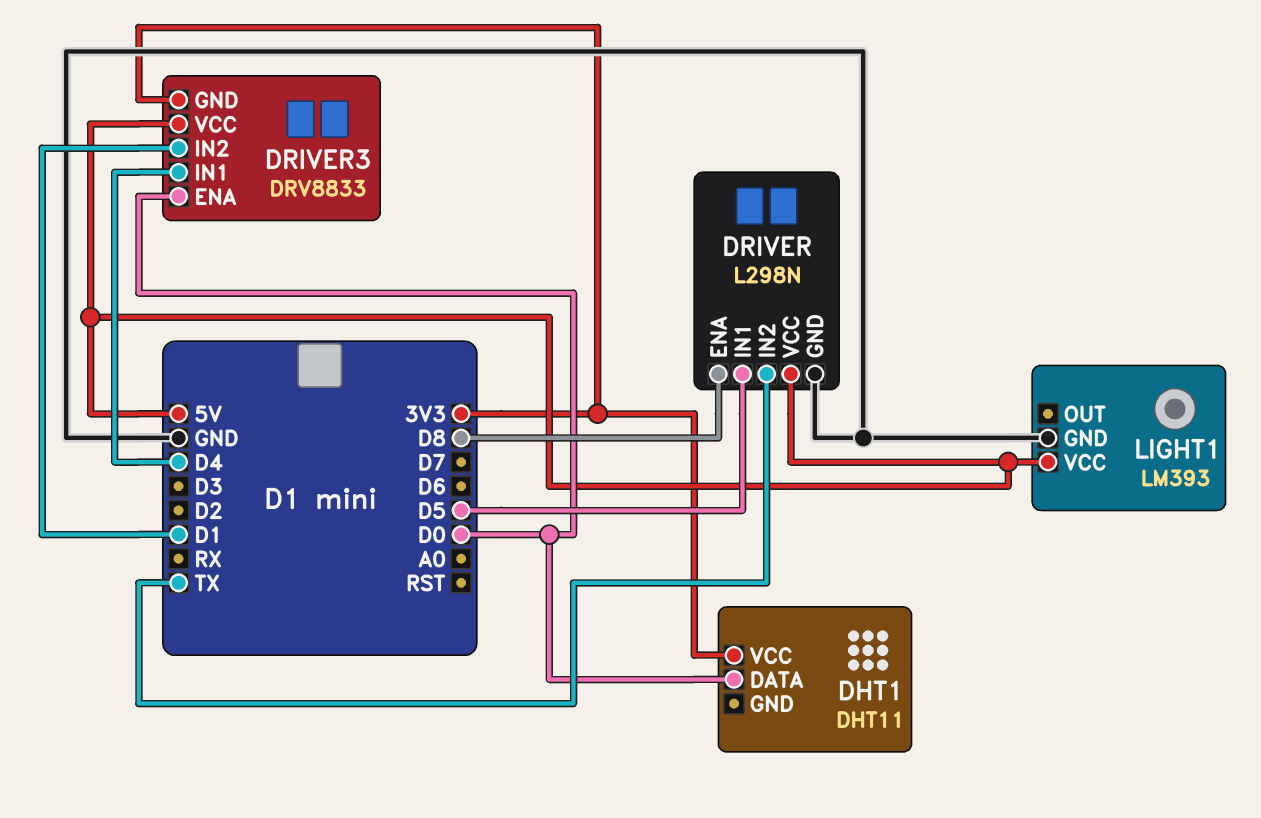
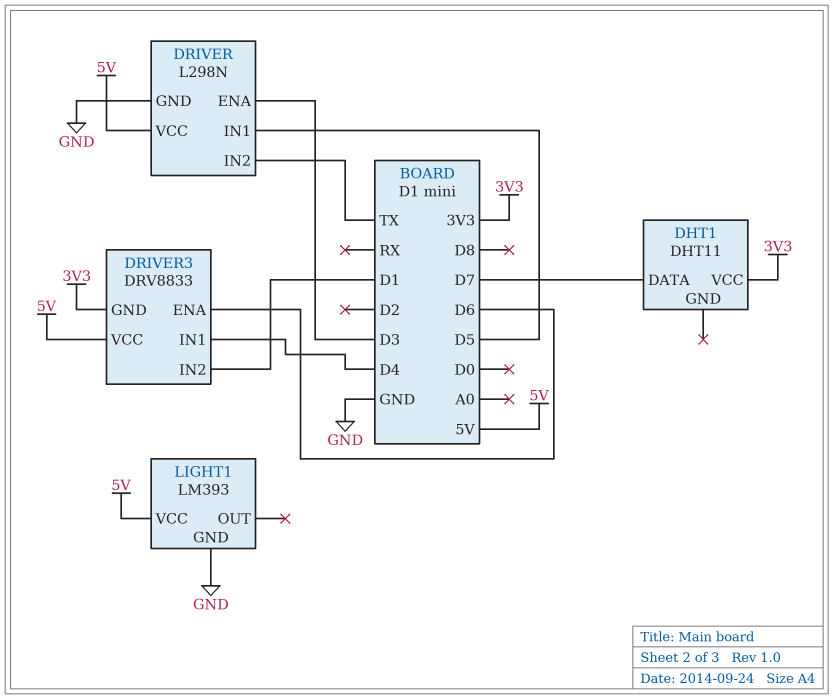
DHT1 pin DATA: D0 -> D7
DRIVER pin ENA: D8 -> D3
DRIVER3 pin ENA: D0 -> D6

